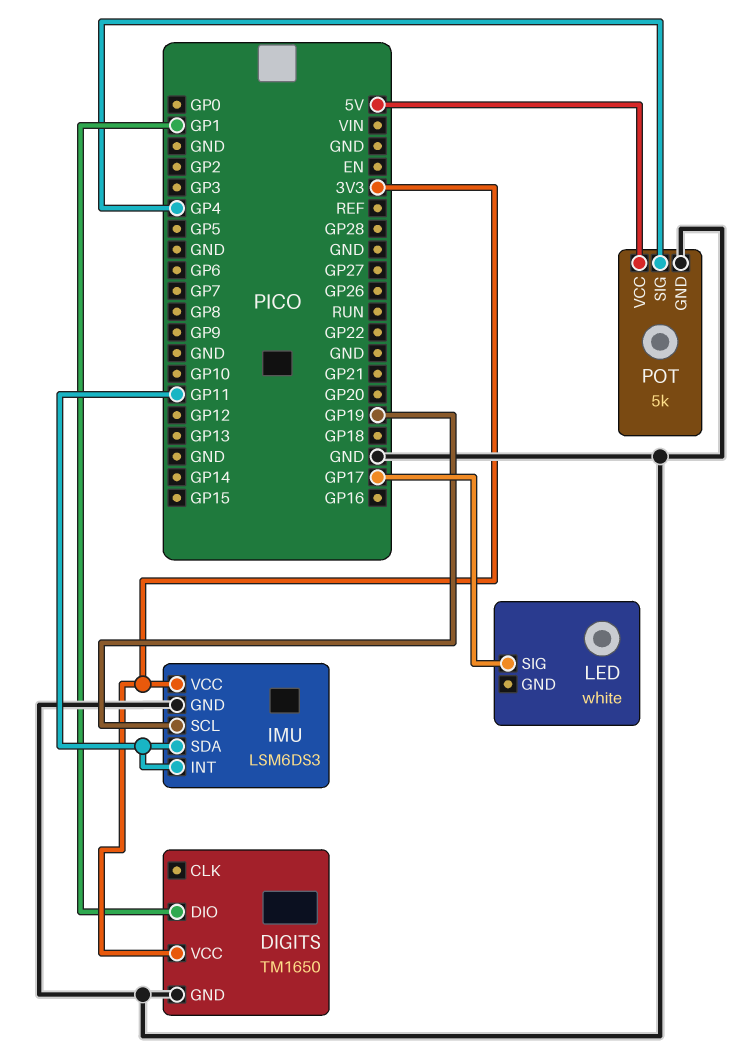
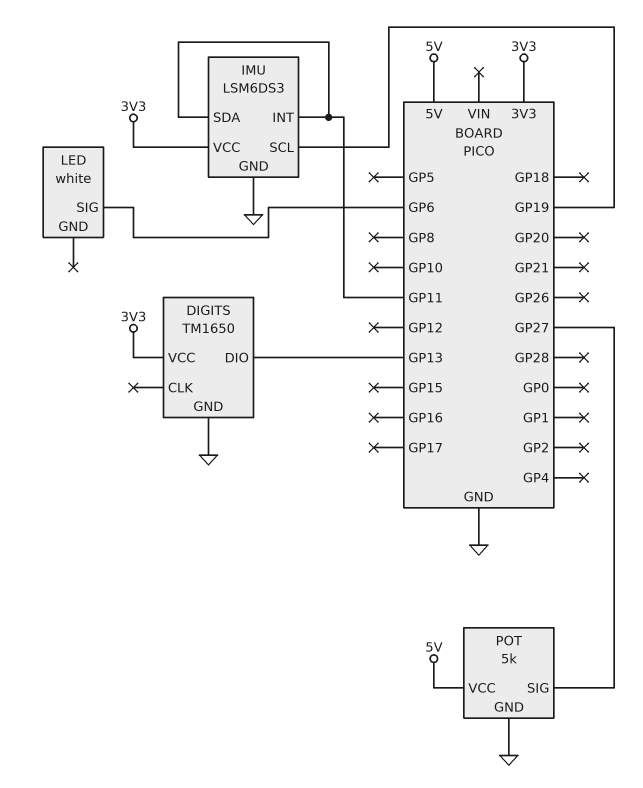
DIGITS pin DIO: GP1 -> GP13
LED pin SIG: GP17 -> GP6
POT pin SIG: GP4 -> GP27

